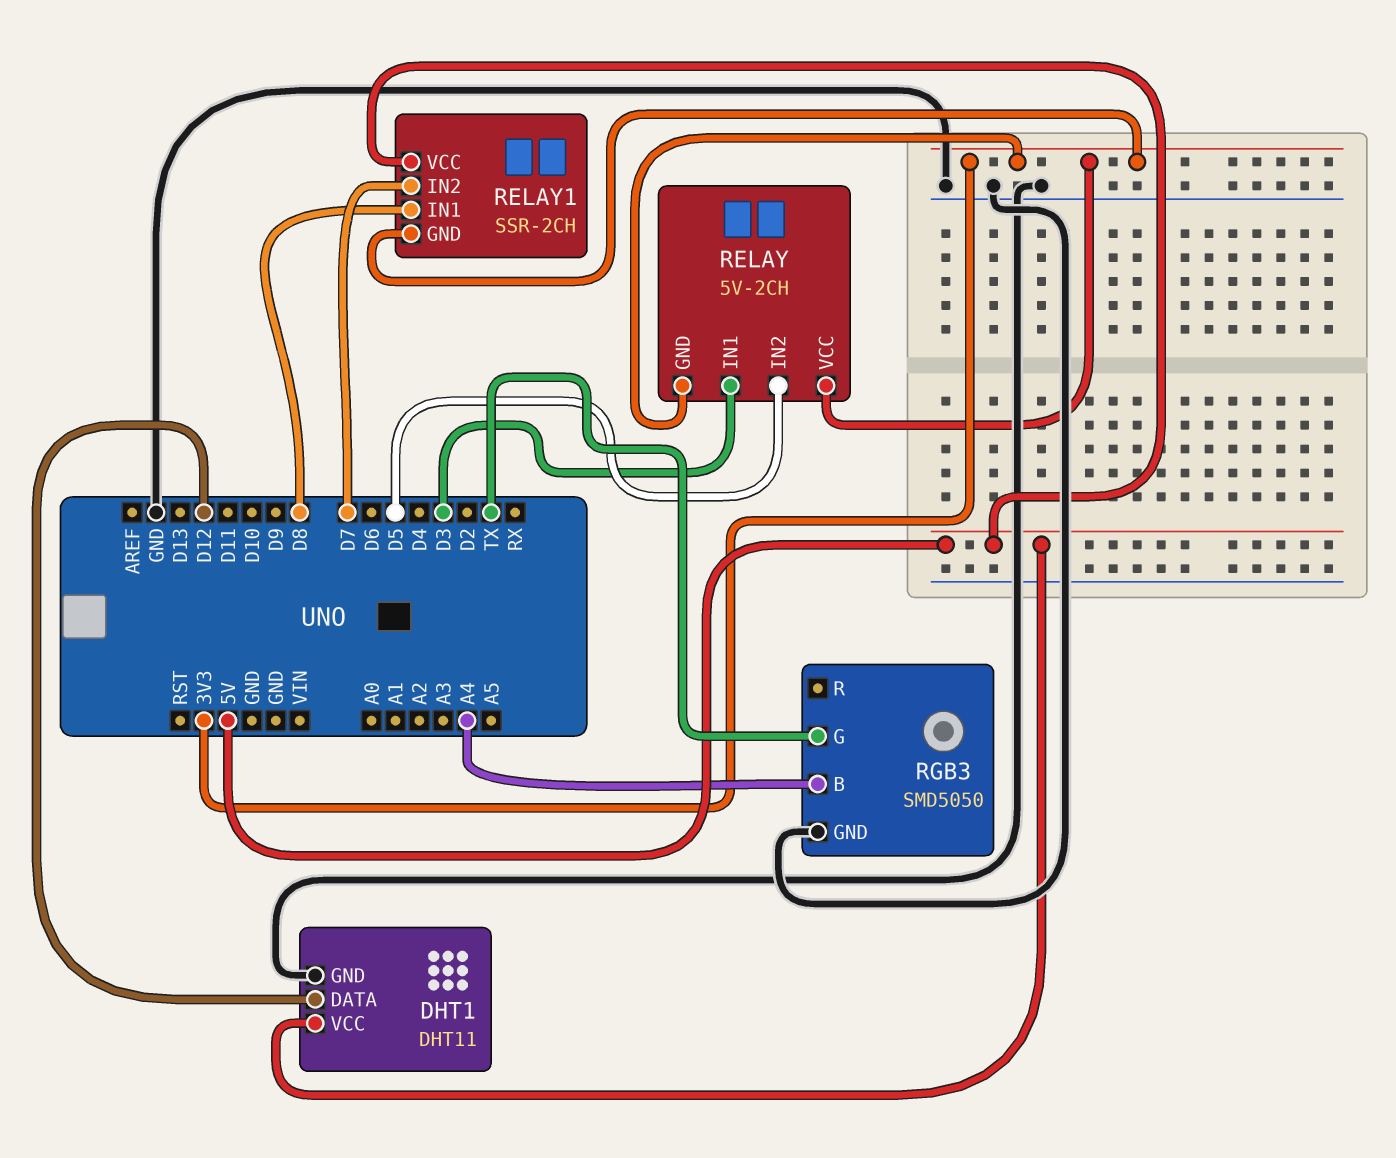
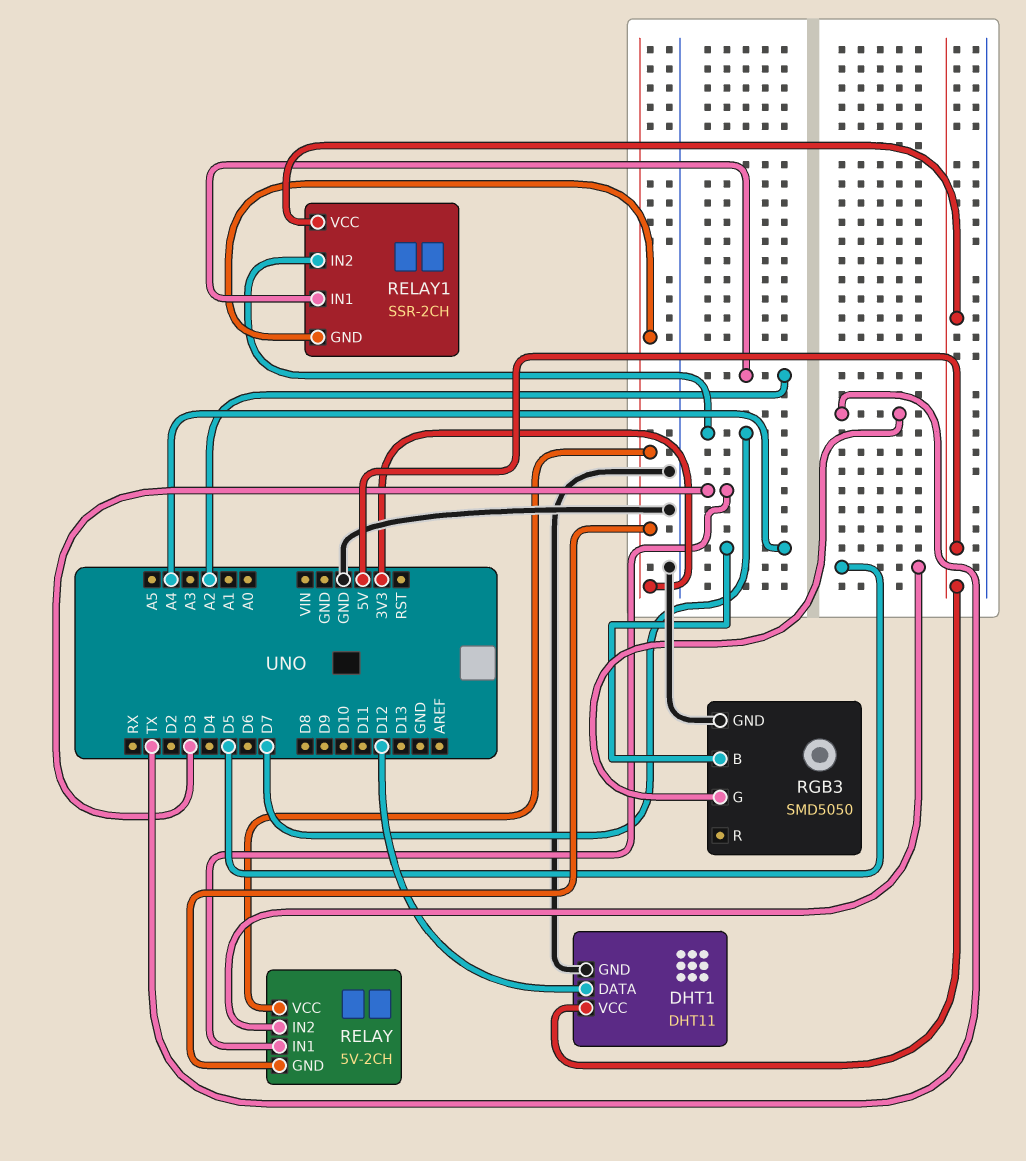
RELAY1 pin IN1: D8 -> A2

